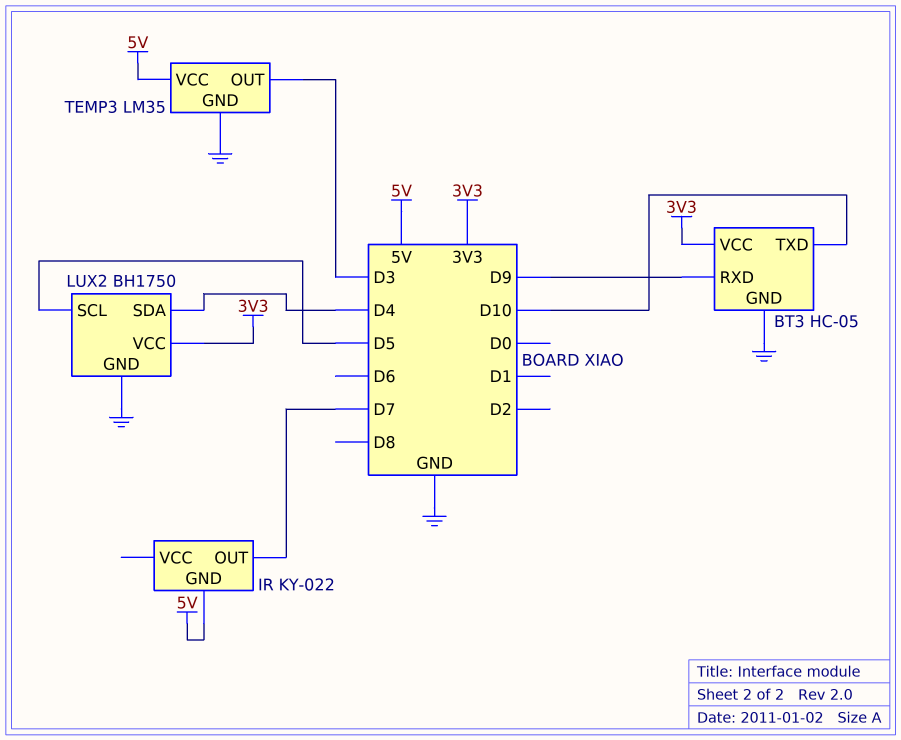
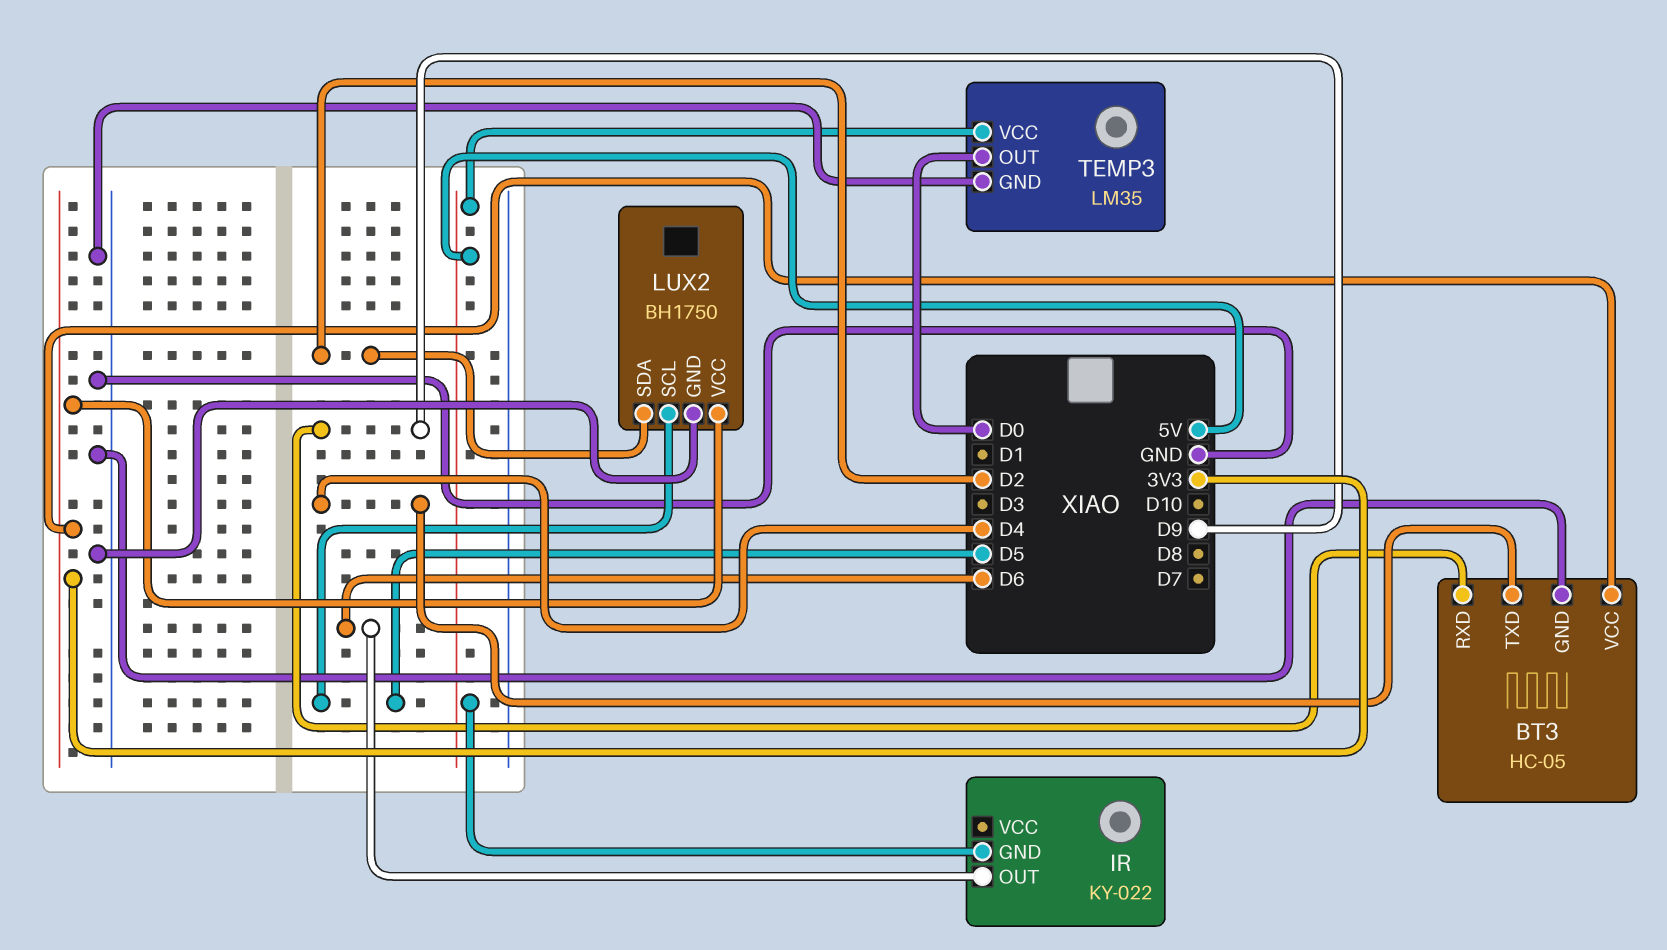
BT3 pin TXD: D10 -> D4
IR pin OUT: D7 -> D6
LUX2 pin SDA: D4 -> D2
TEMP3 pin OUT: D3 -> D0

